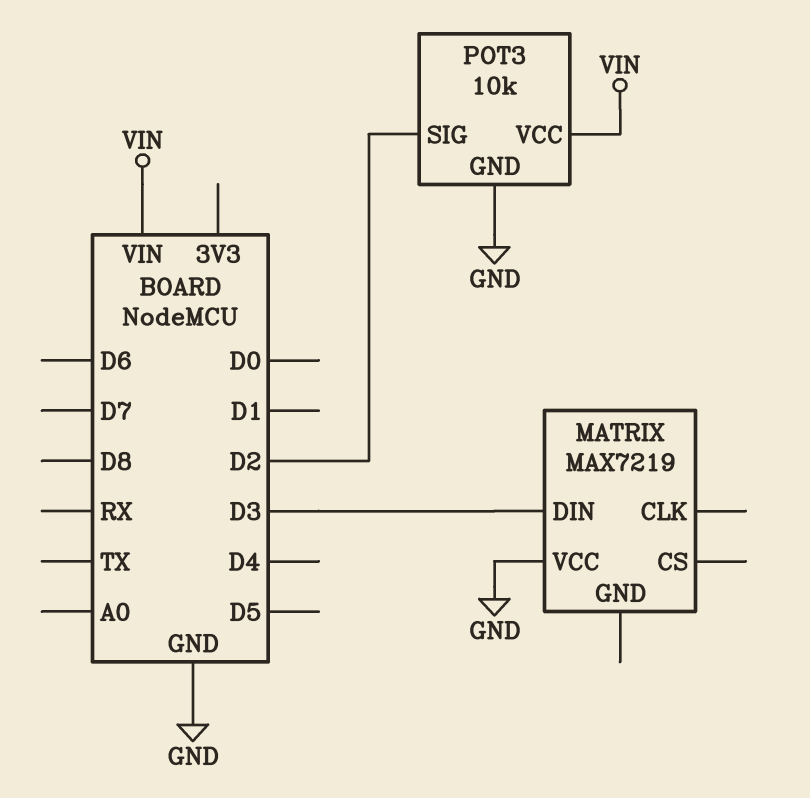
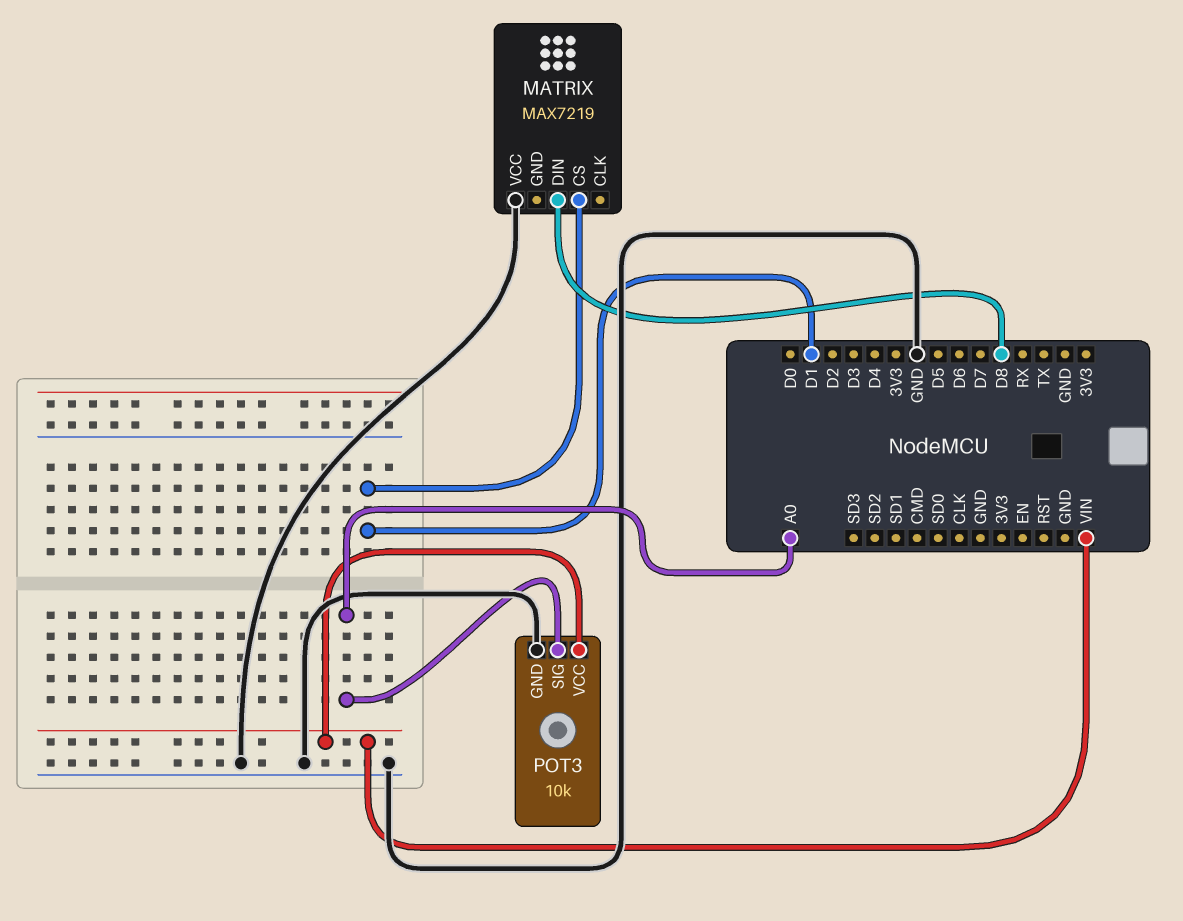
MATRIX pin CS: none -> D1
MATRIX pin DIN: D3 -> D8
POT3 pin SIG: D2 -> A0

